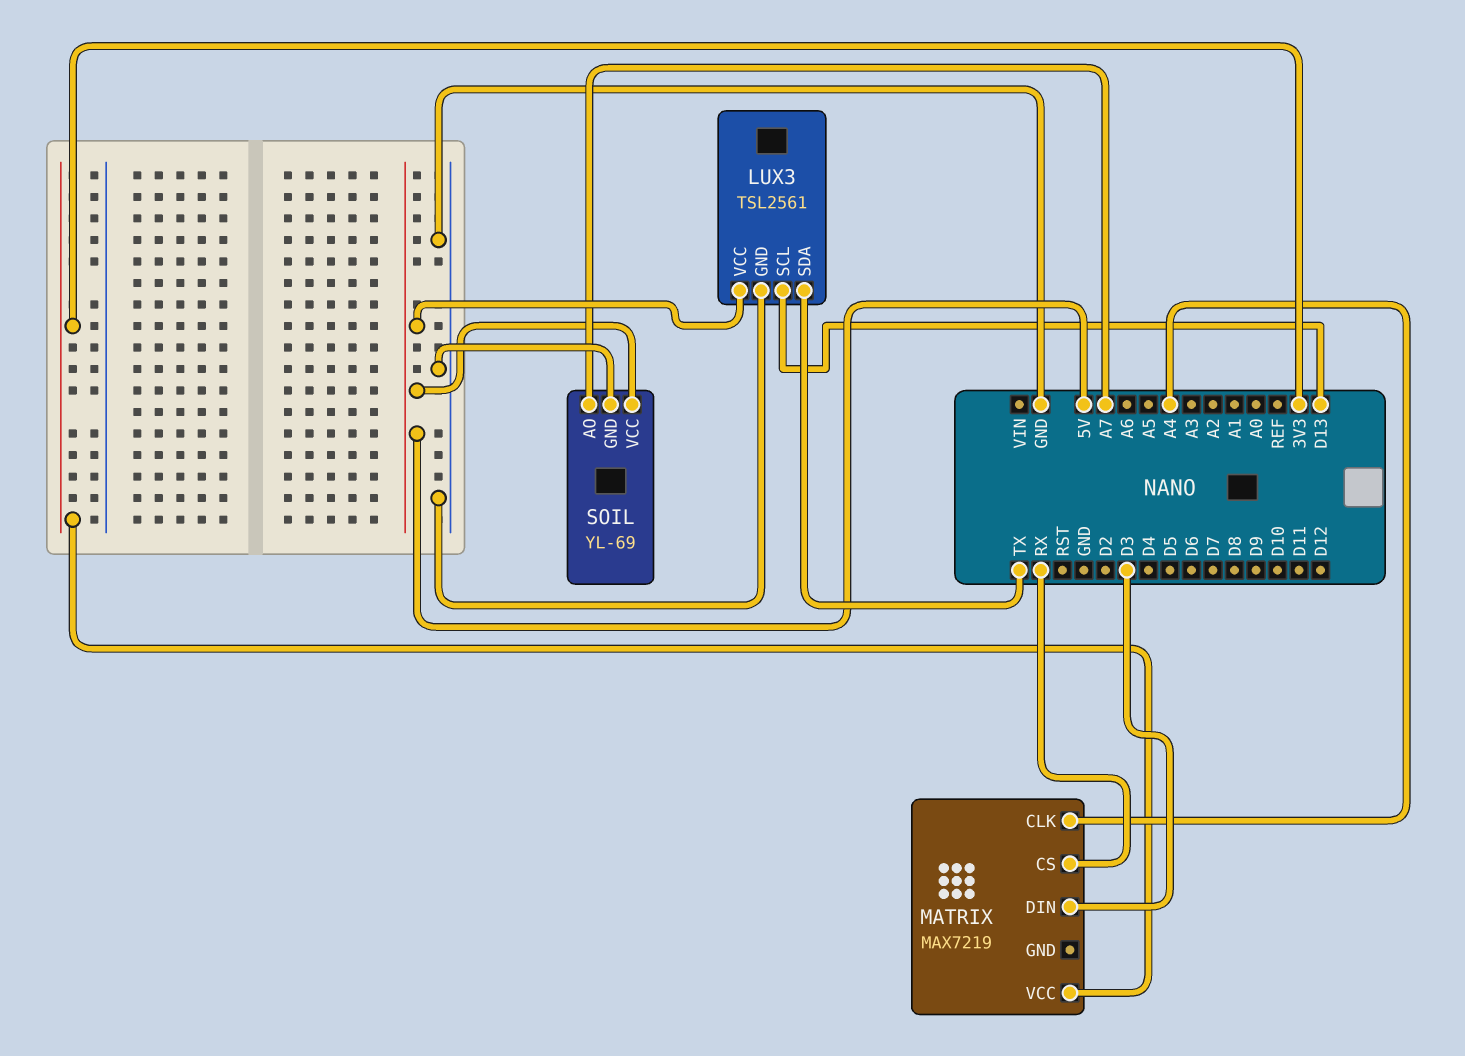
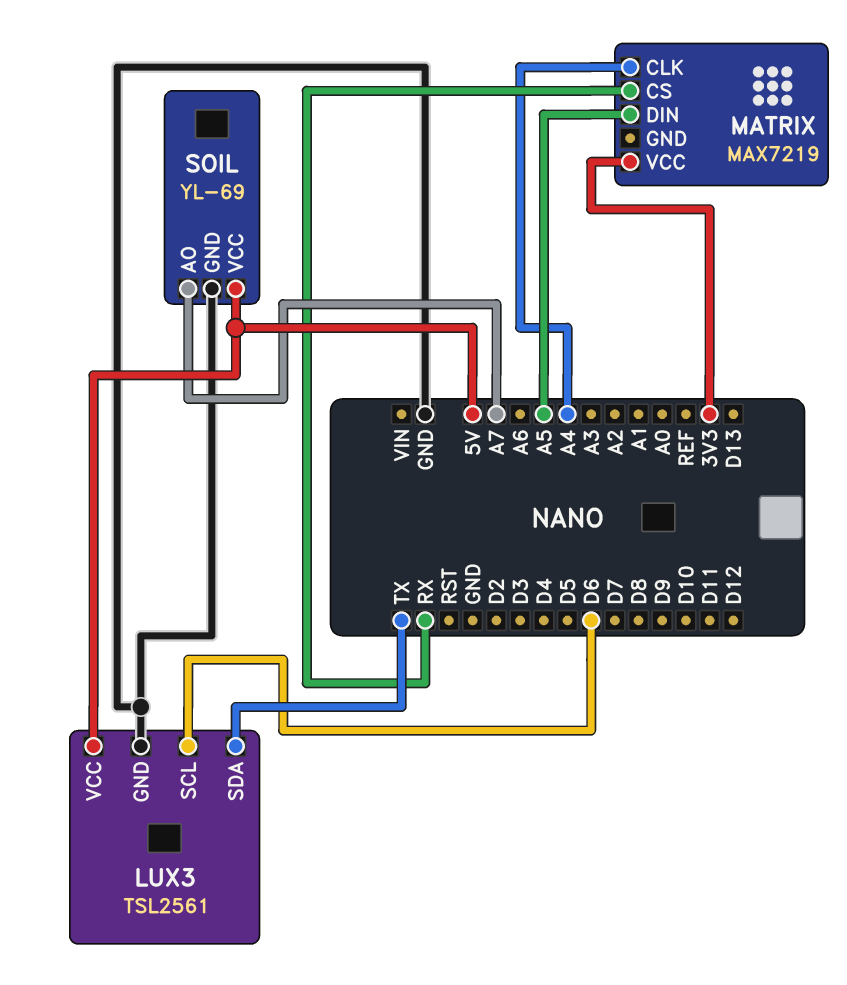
LUX3 pin SCL: D13 -> D6
MATRIX pin DIN: D3 -> A5

